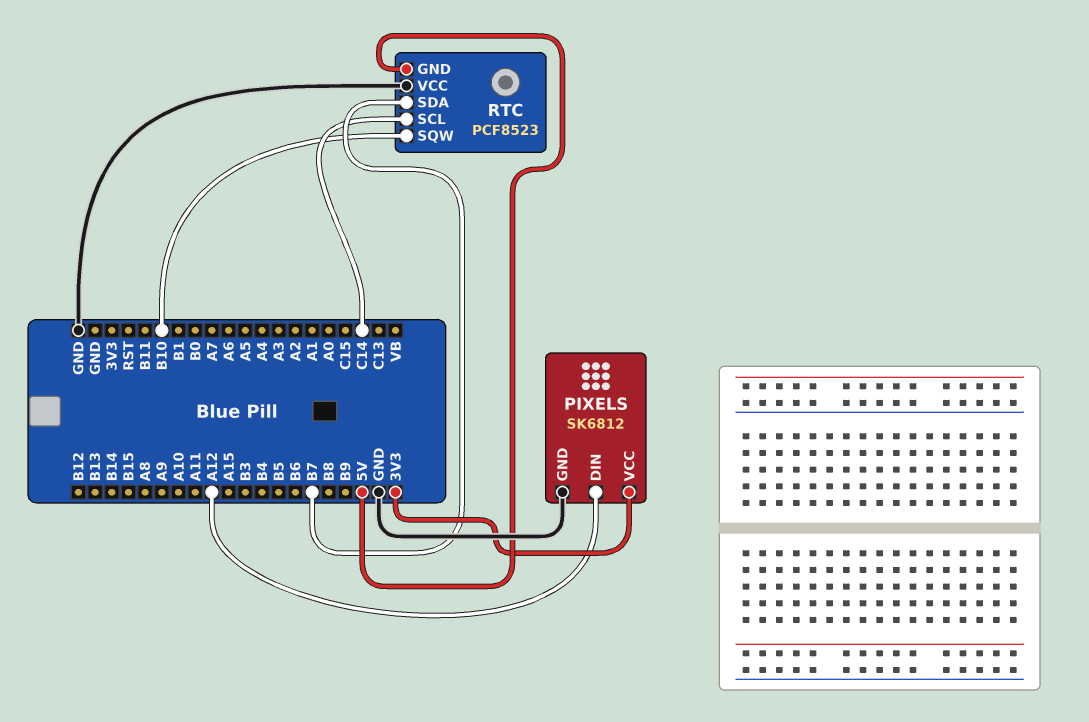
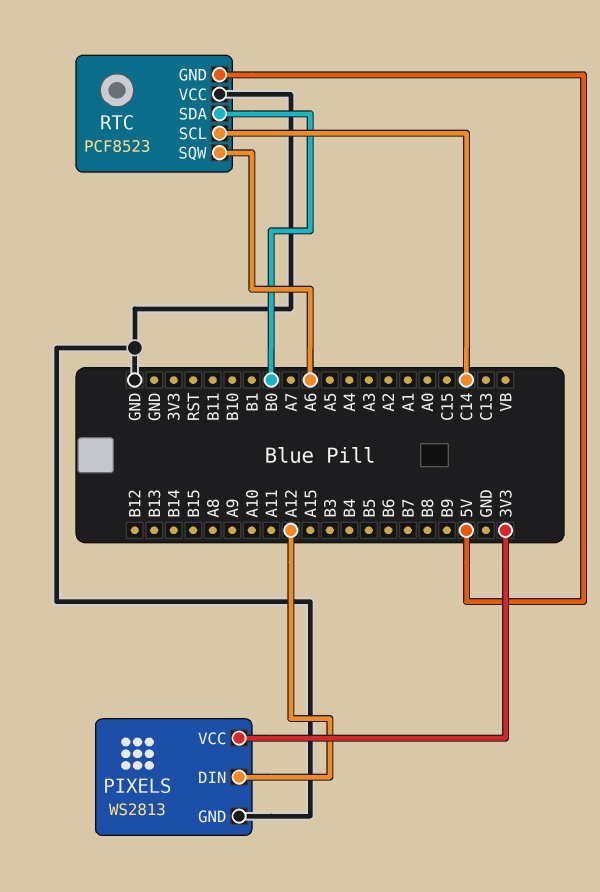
PIXELS: SK6812 -> WS2813
RTC pin SDA: B7 -> B0
RTC pin SQW: B10 -> A6

